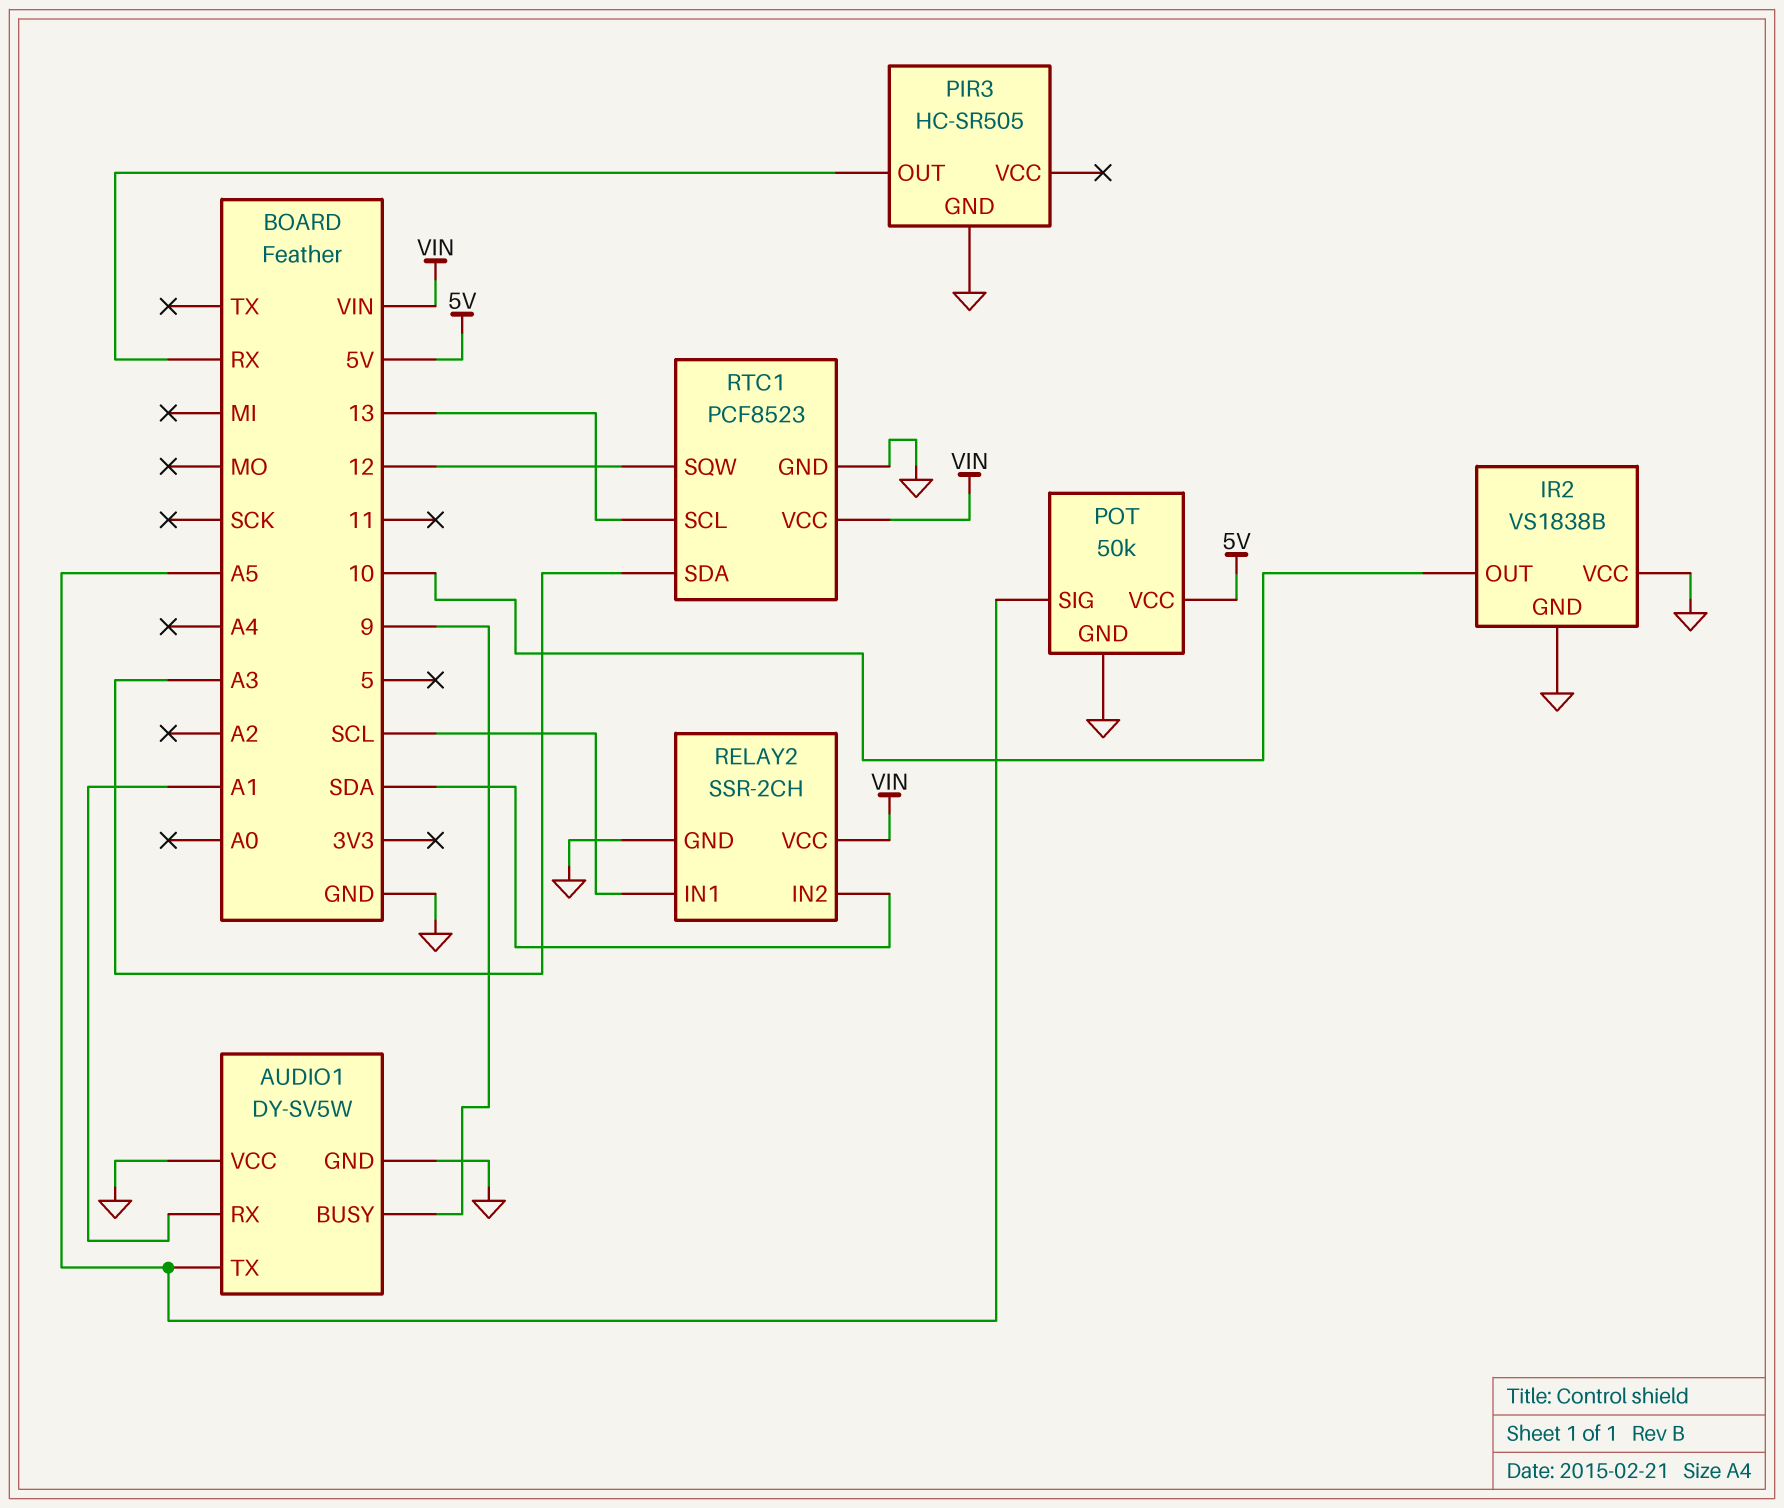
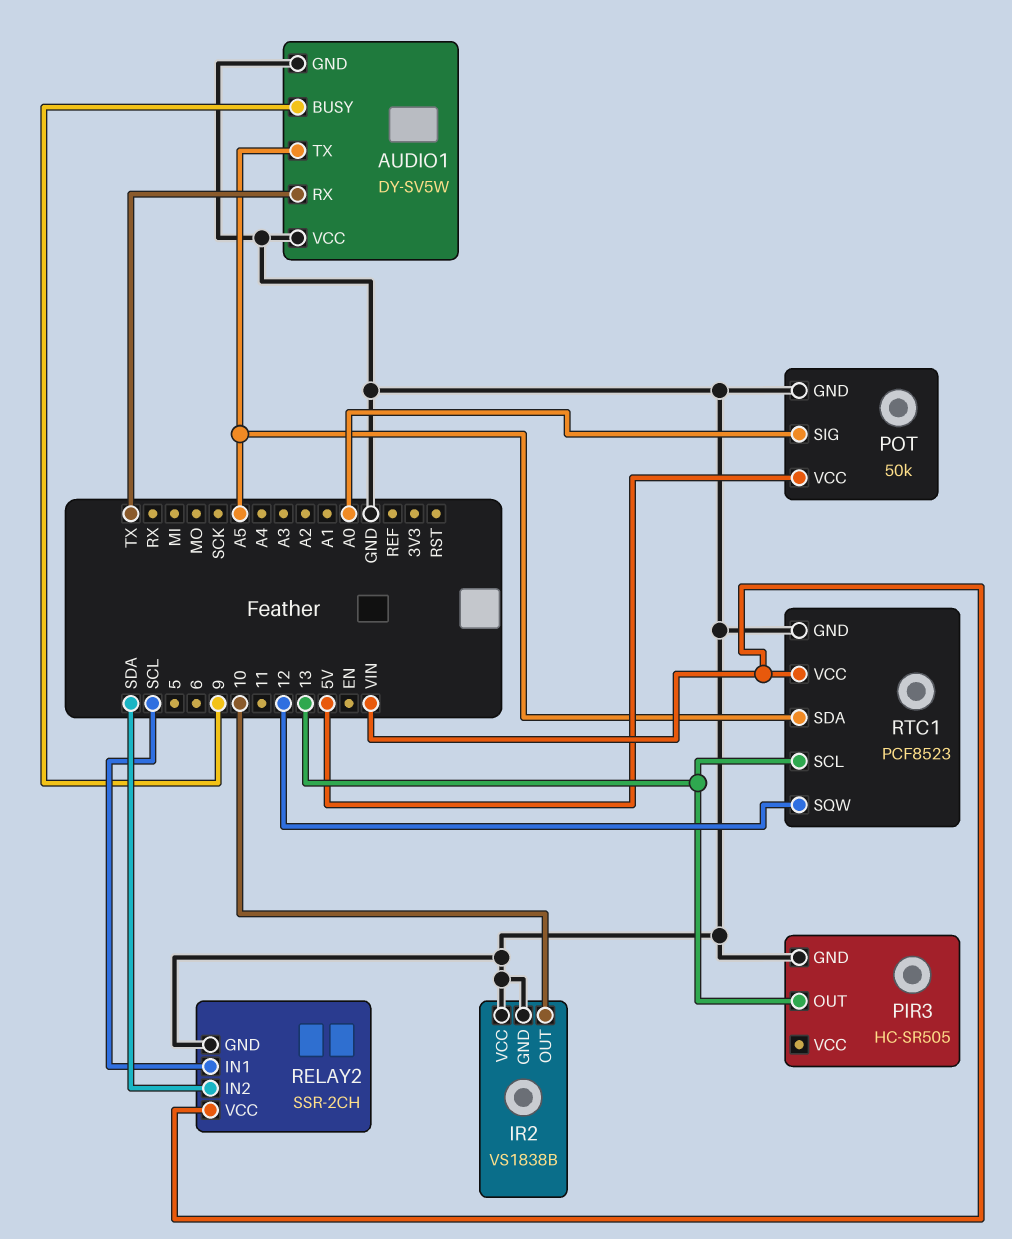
AUDIO1 pin RX: A1 -> TX
PIR3 pin OUT: RX -> 13
POT pin SIG: A5 -> A0
RTC1 pin SDA: A3 -> A5

